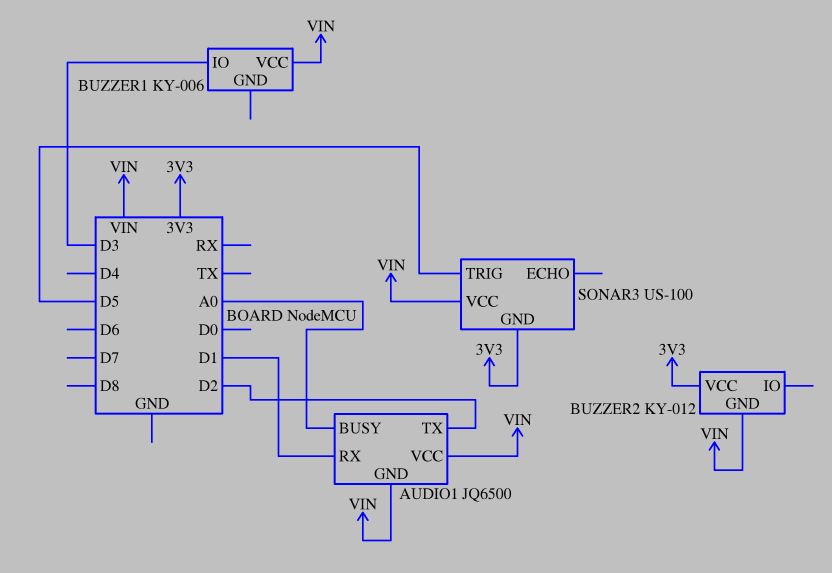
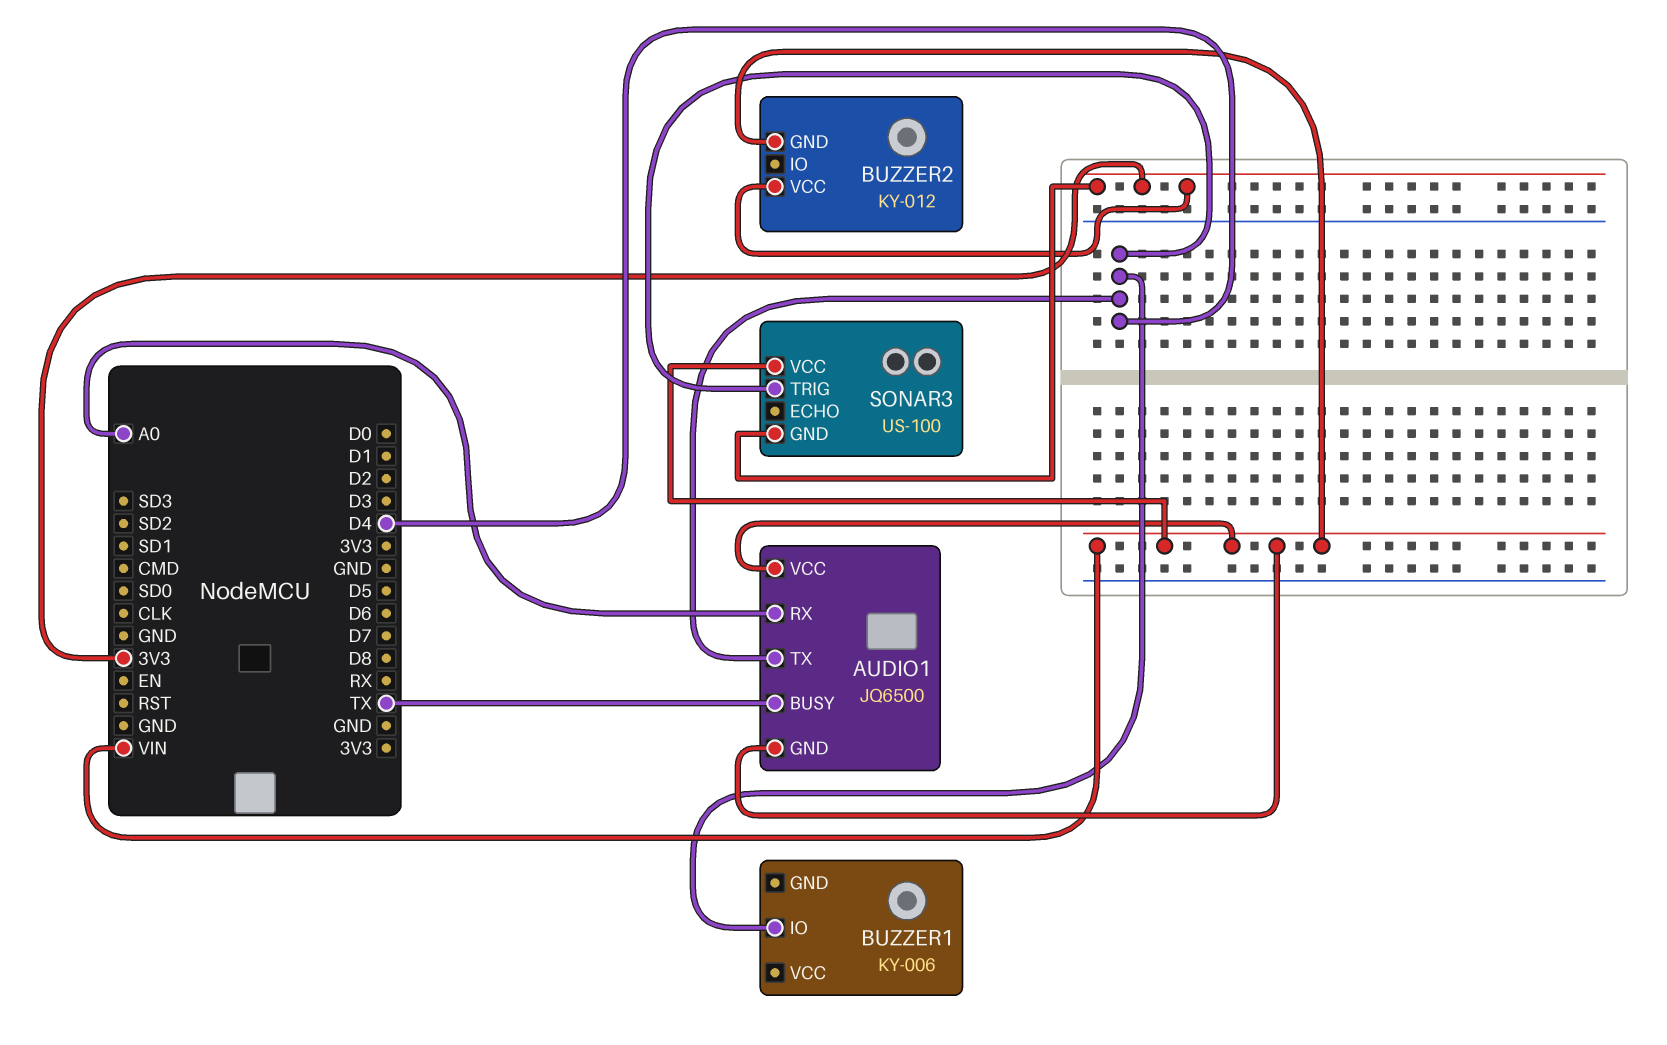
AUDIO1 pin BUSY: A0 -> TX
AUDIO1 pin RX: D1 -> A0
AUDIO1 pin TX: D2 -> D4
BUZZER1 pin IO: D3 -> D4
BUZZER1 pin VCC: VIN -> none
SONAR3 pin TRIG: D5 -> D4

